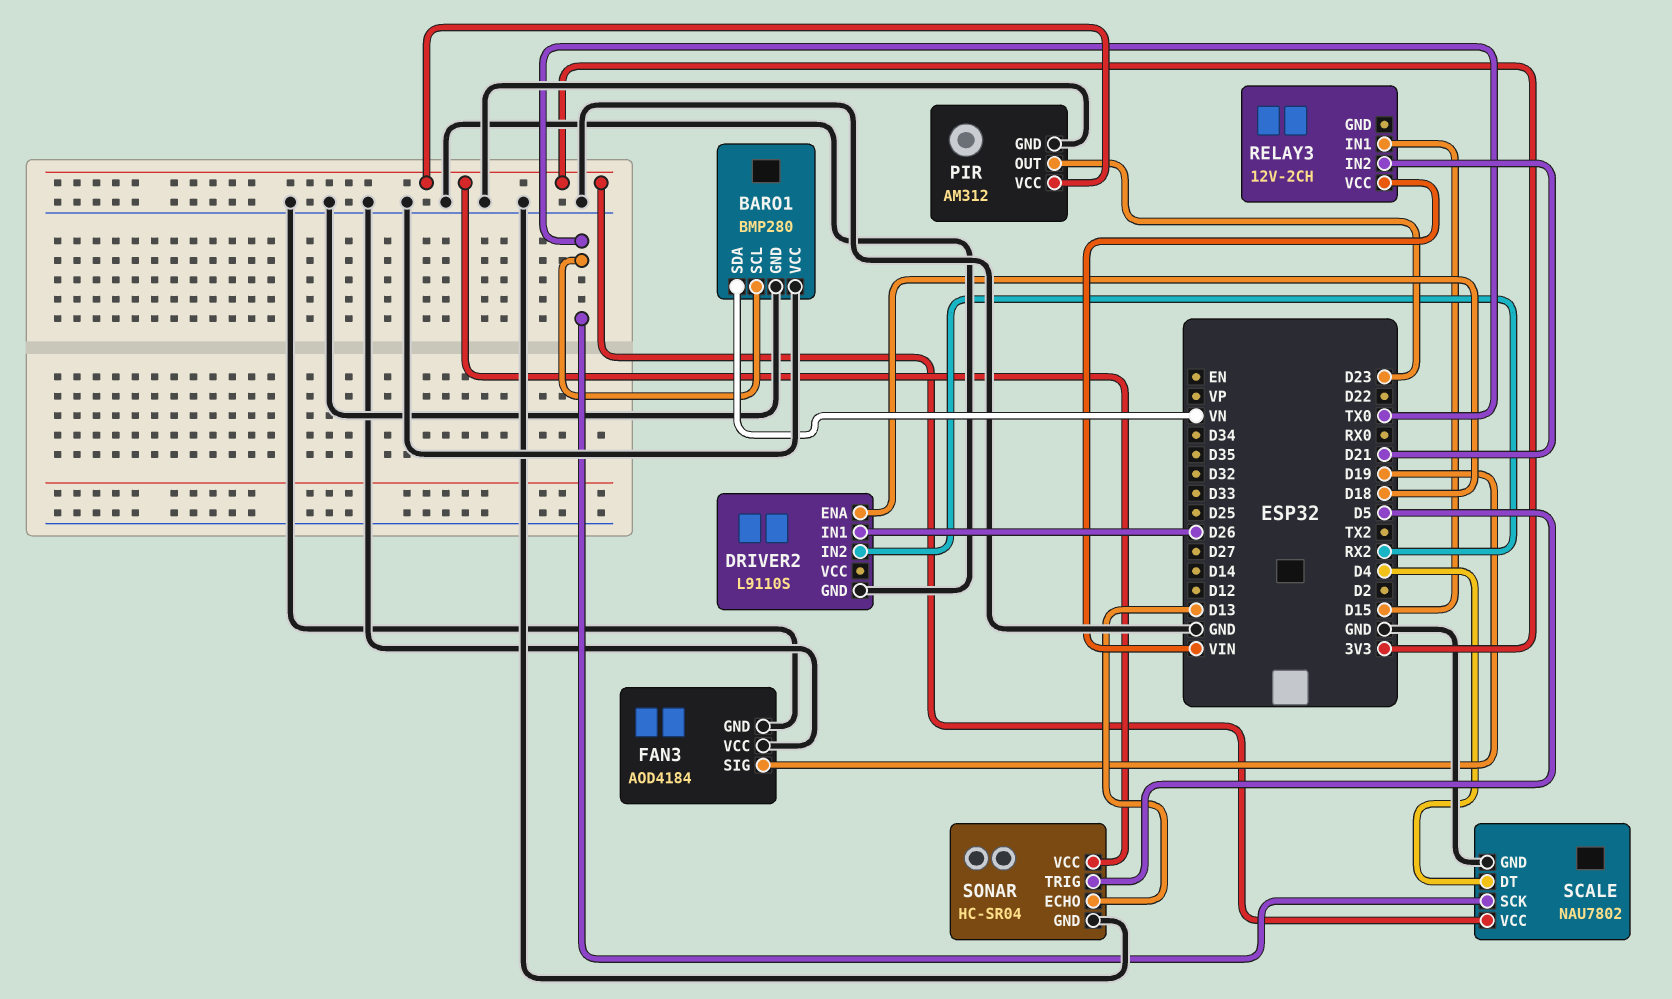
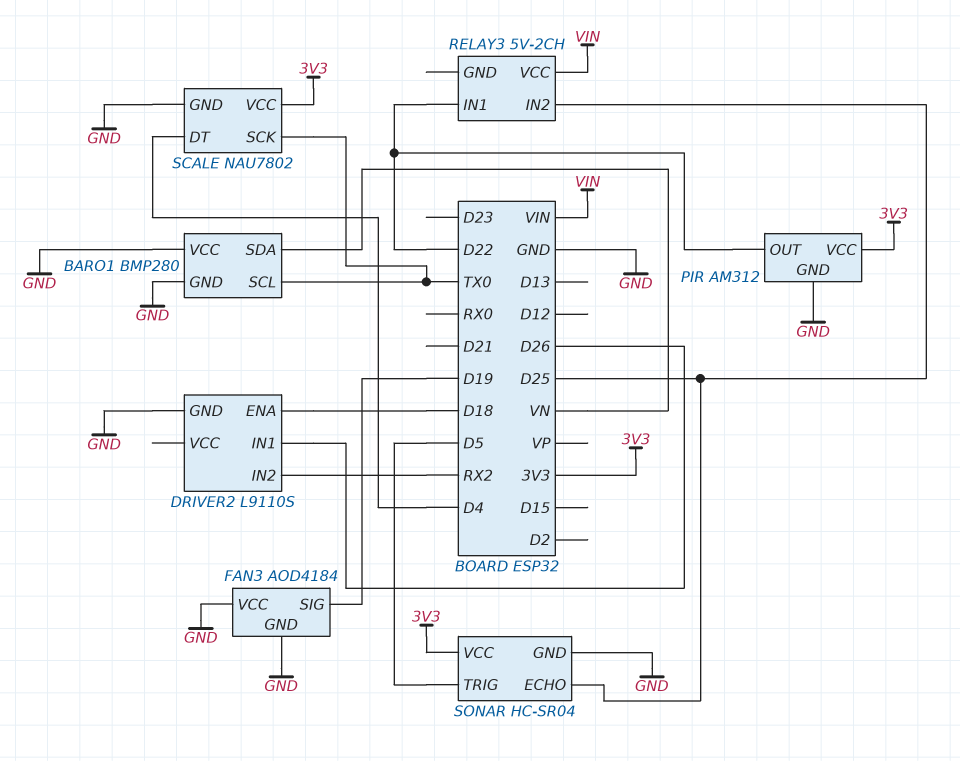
PIR pin OUT: D23 -> D22
RELAY3: 12V-2CH -> 5V-2CH
RELAY3 pin IN1: D15 -> D22
RELAY3 pin IN2: D21 -> D25
SONAR pin ECHO: D13 -> D25

